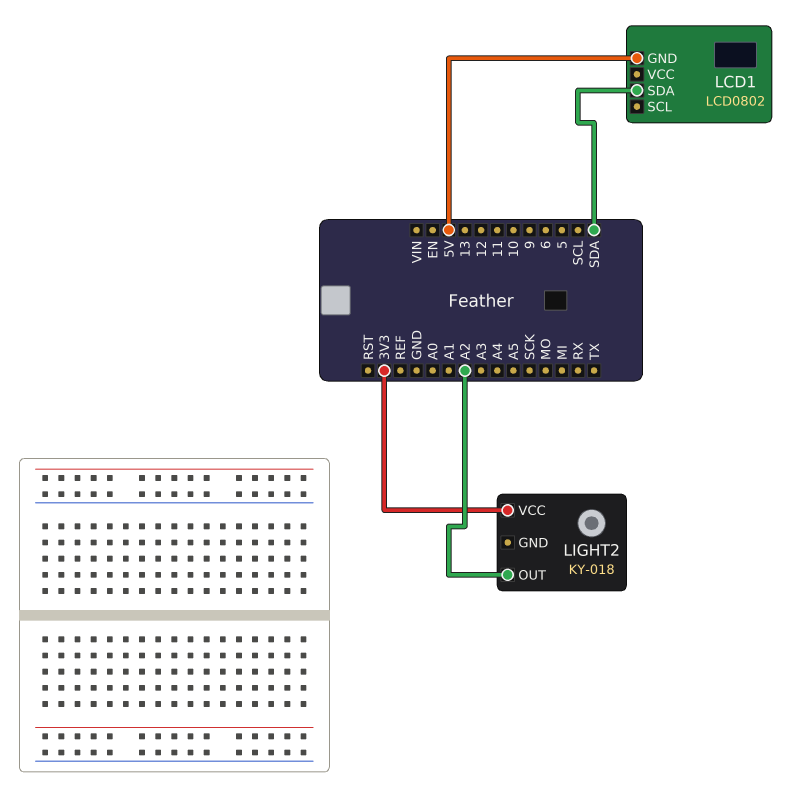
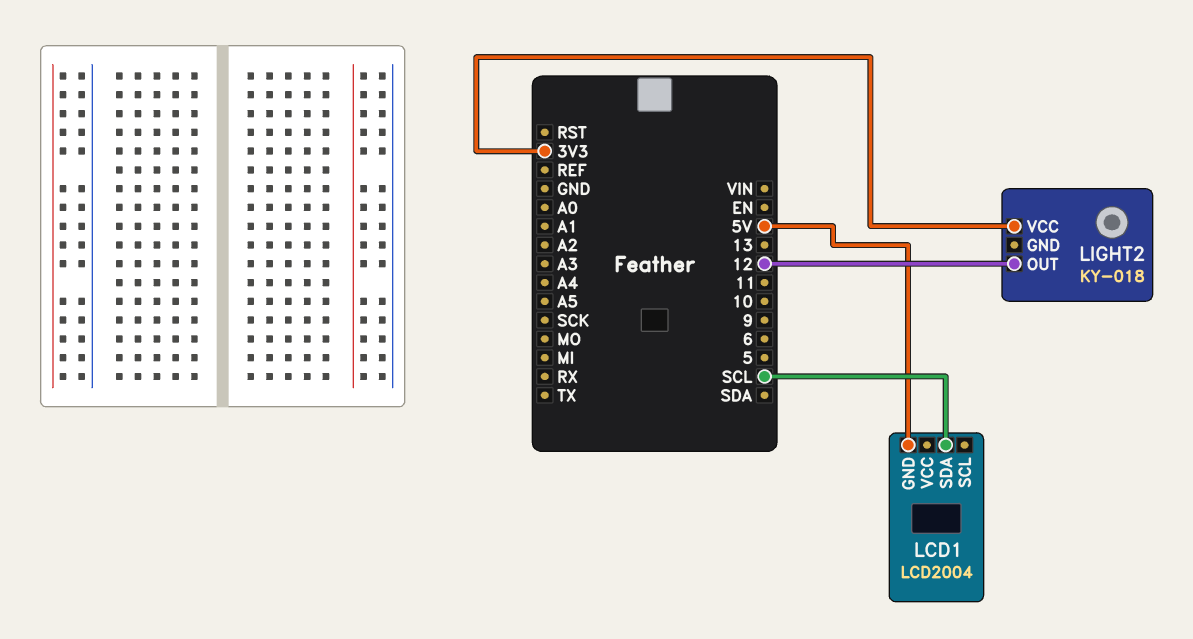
LCD1: LCD0802 -> LCD2004
LCD1 pin SDA: SDA -> SCL
LIGHT2 pin OUT: A2 -> 12

